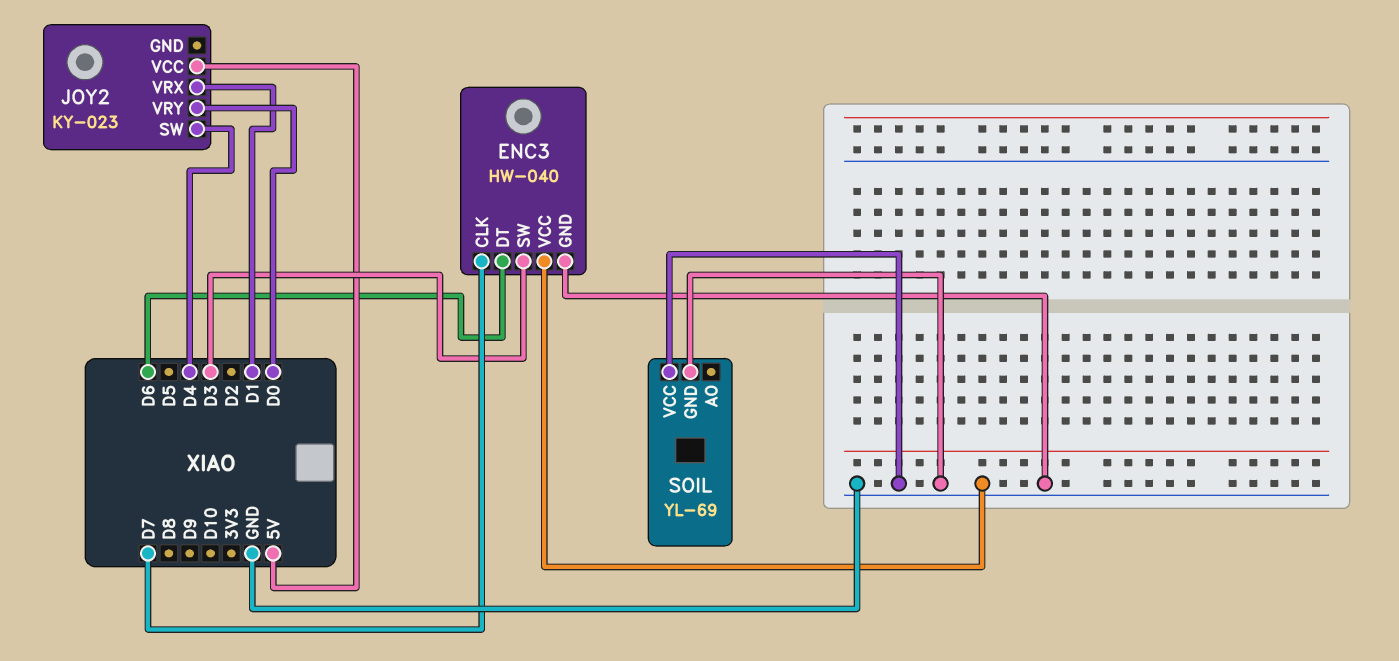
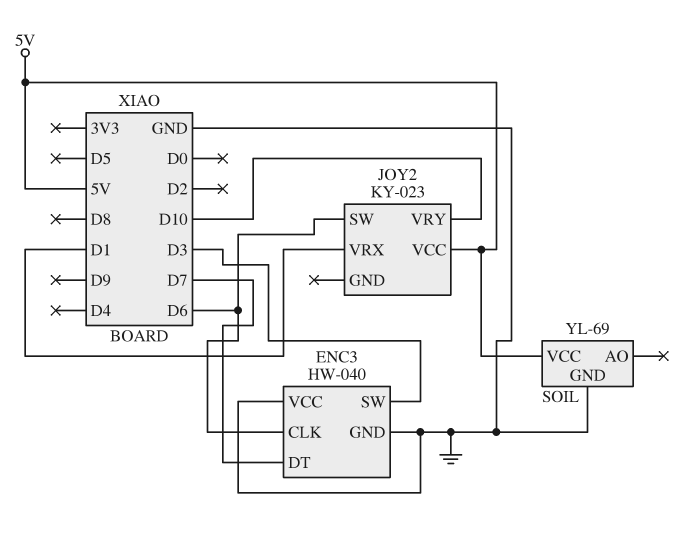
ENC3 pin CLK: D7 -> D6
ENC3 pin DT: D6 -> D7
JOY2 pin SW: D4 -> D6
JOY2 pin VRY: D0 -> D10
SOIL pin VCC: GND -> 5V

